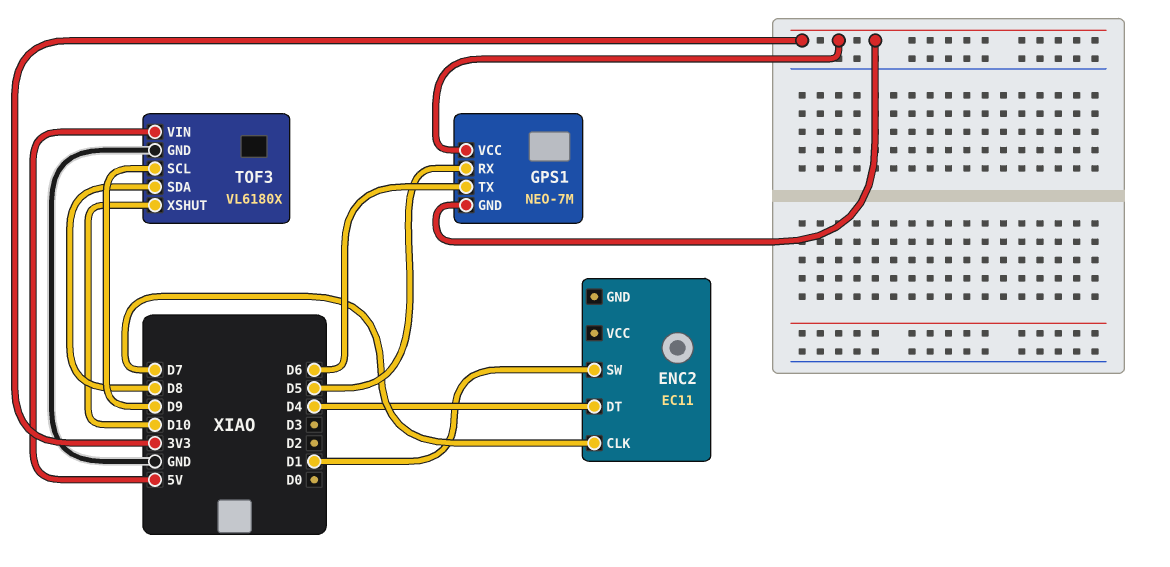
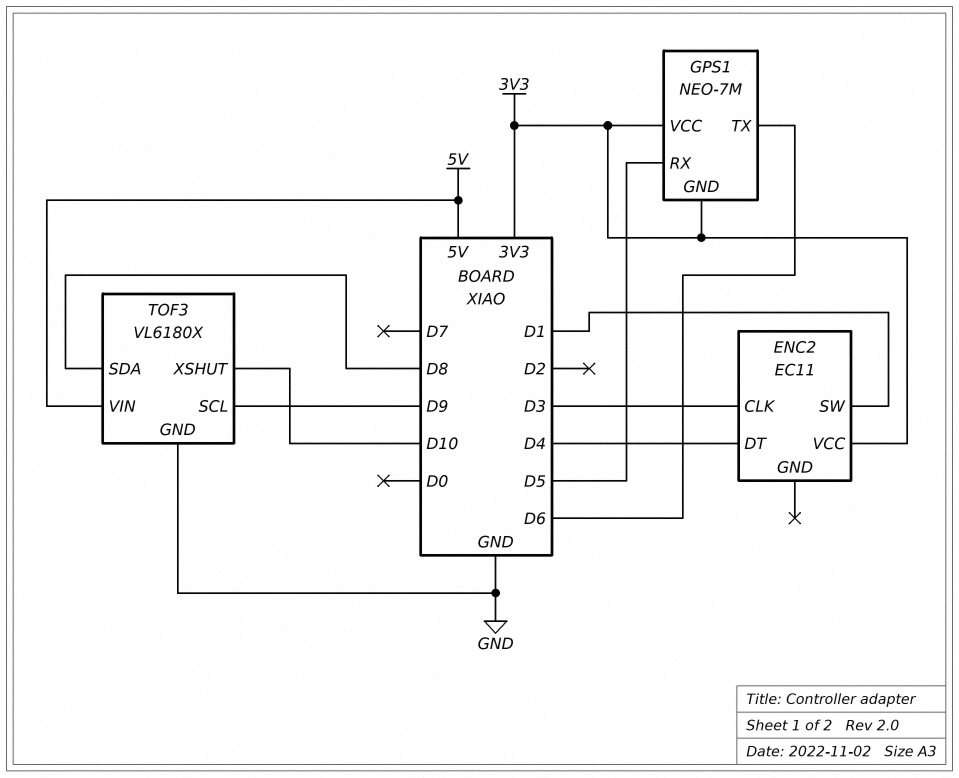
ENC2 pin CLK: D7 -> D3
ENC2 pin VCC: none -> 3V3

